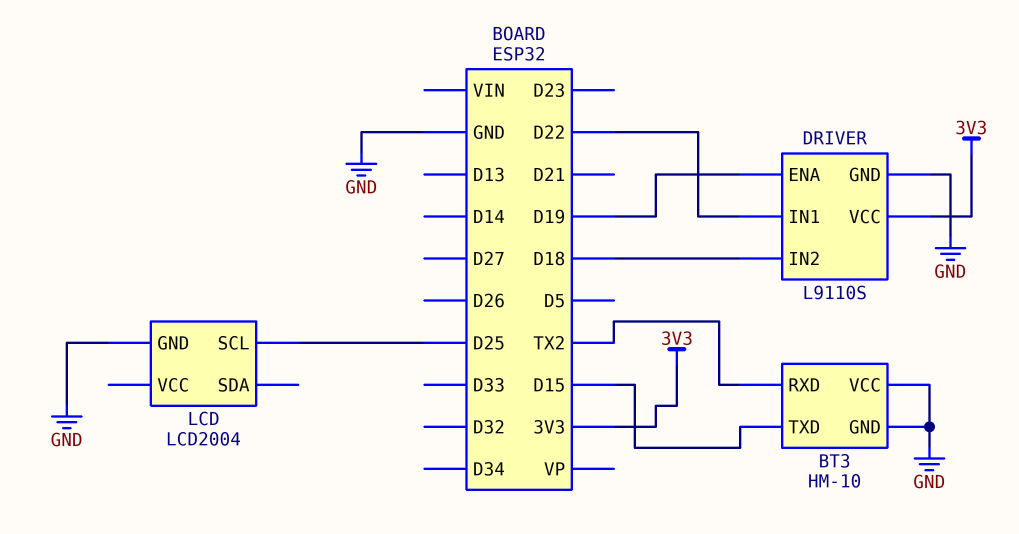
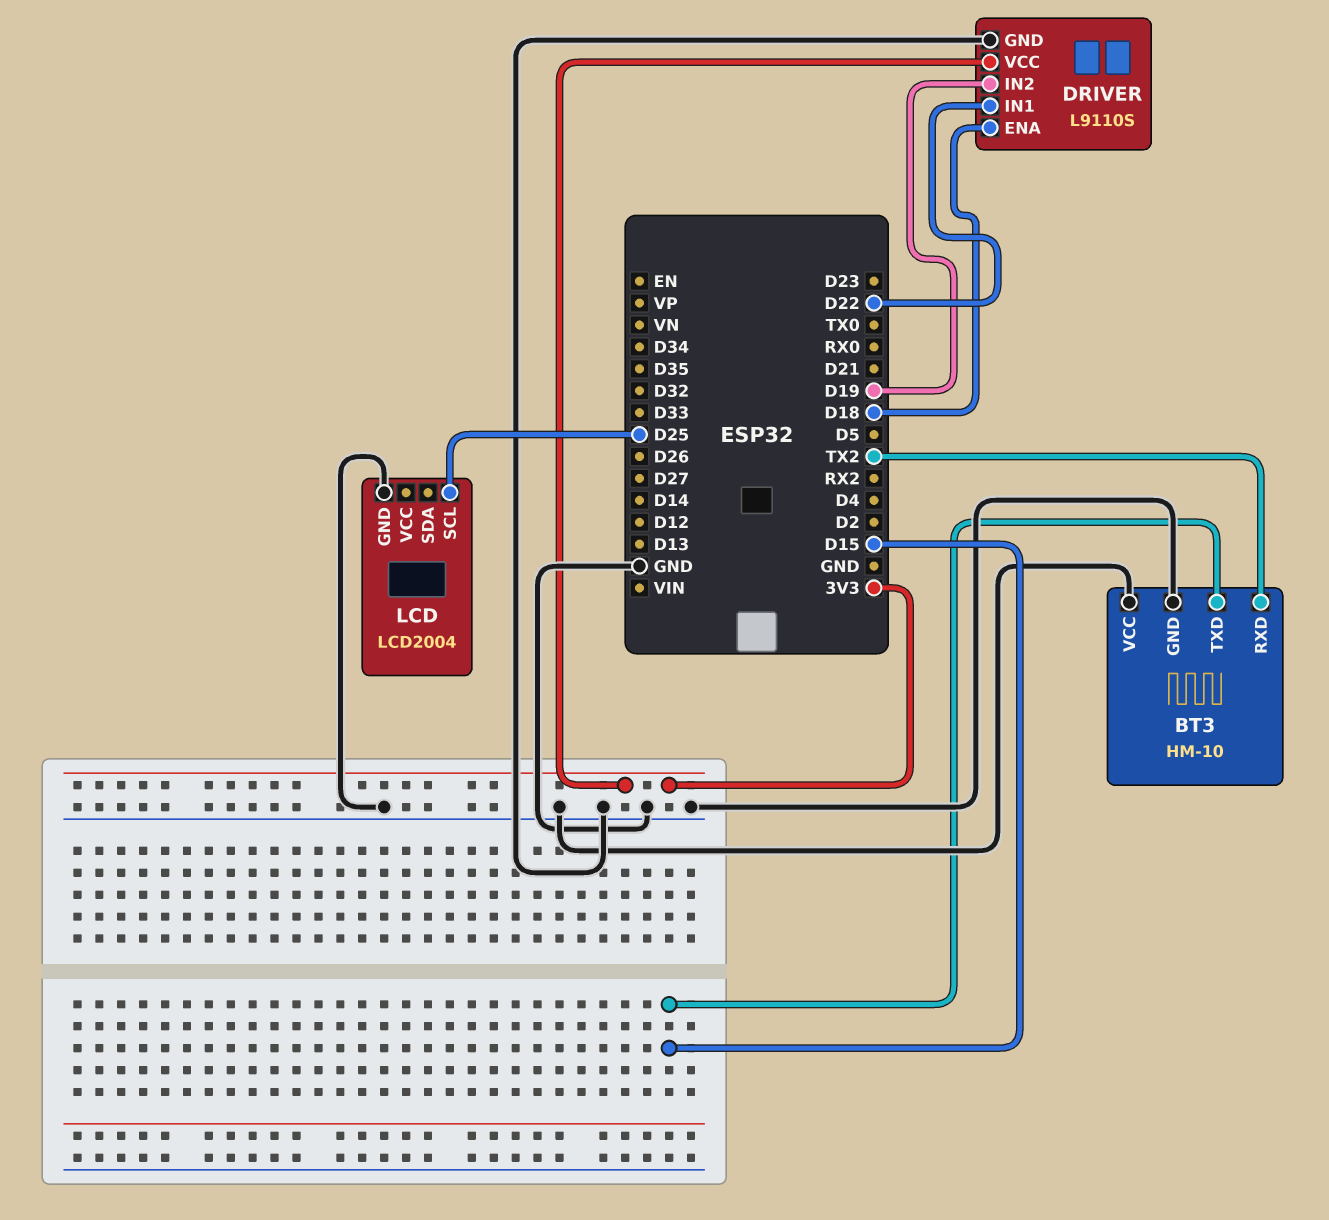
DRIVER pin ENA: D19 -> D18
DRIVER pin IN2: D18 -> D19

